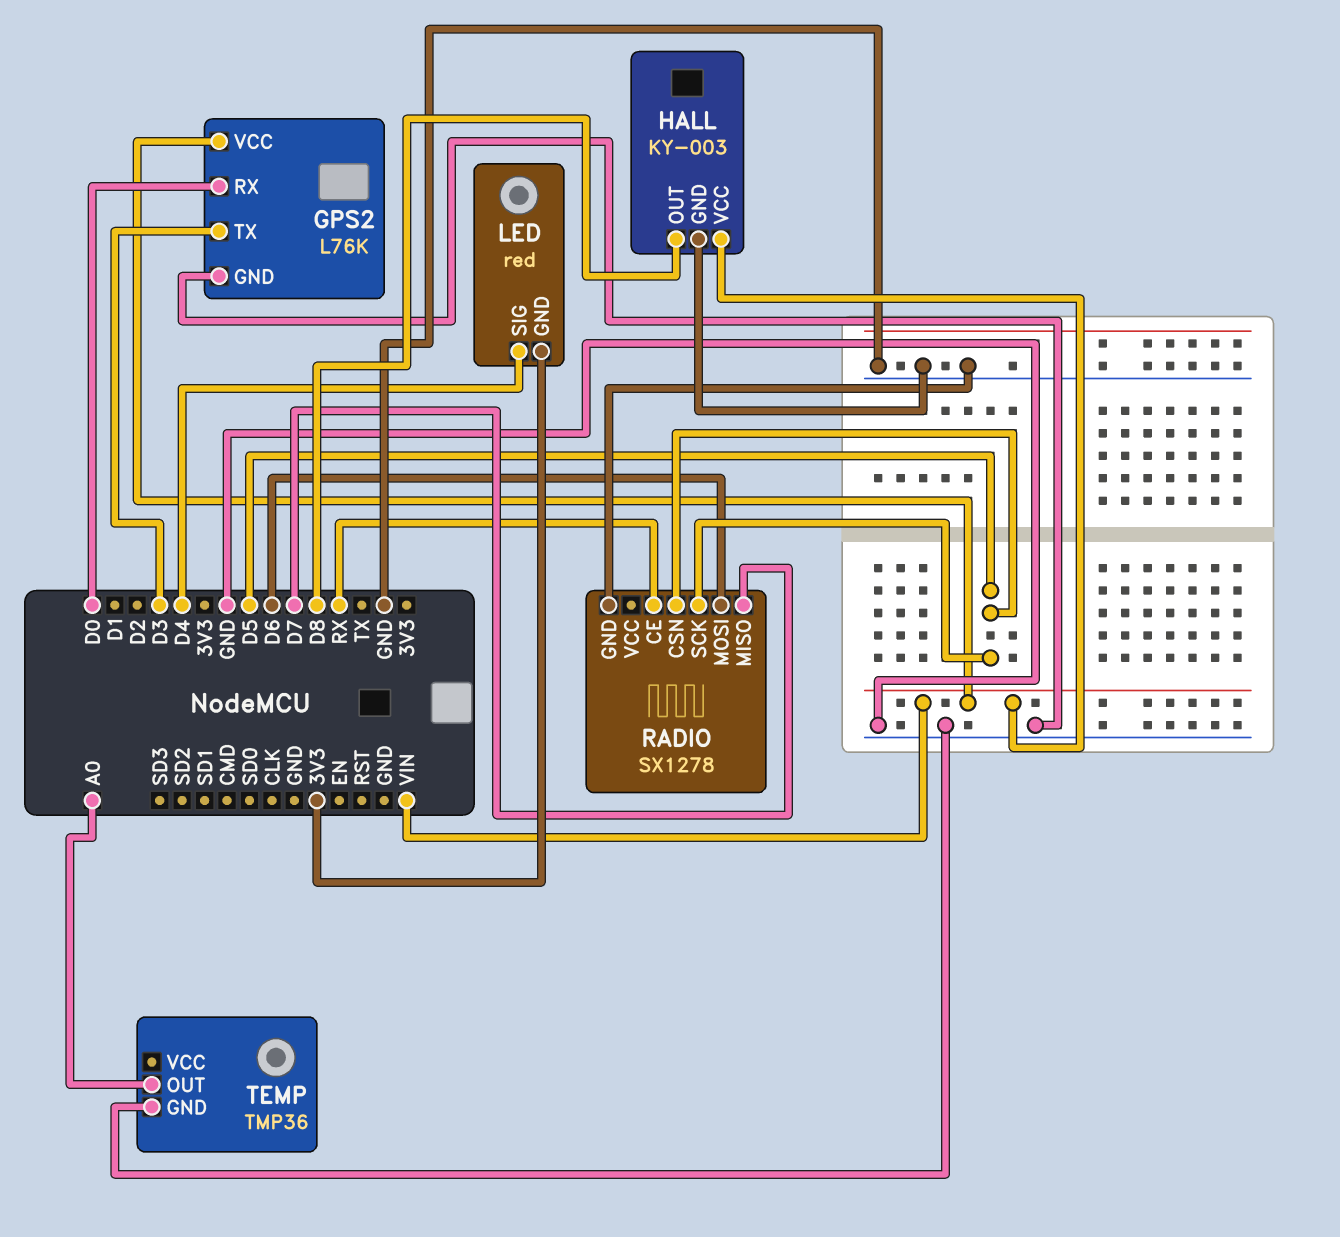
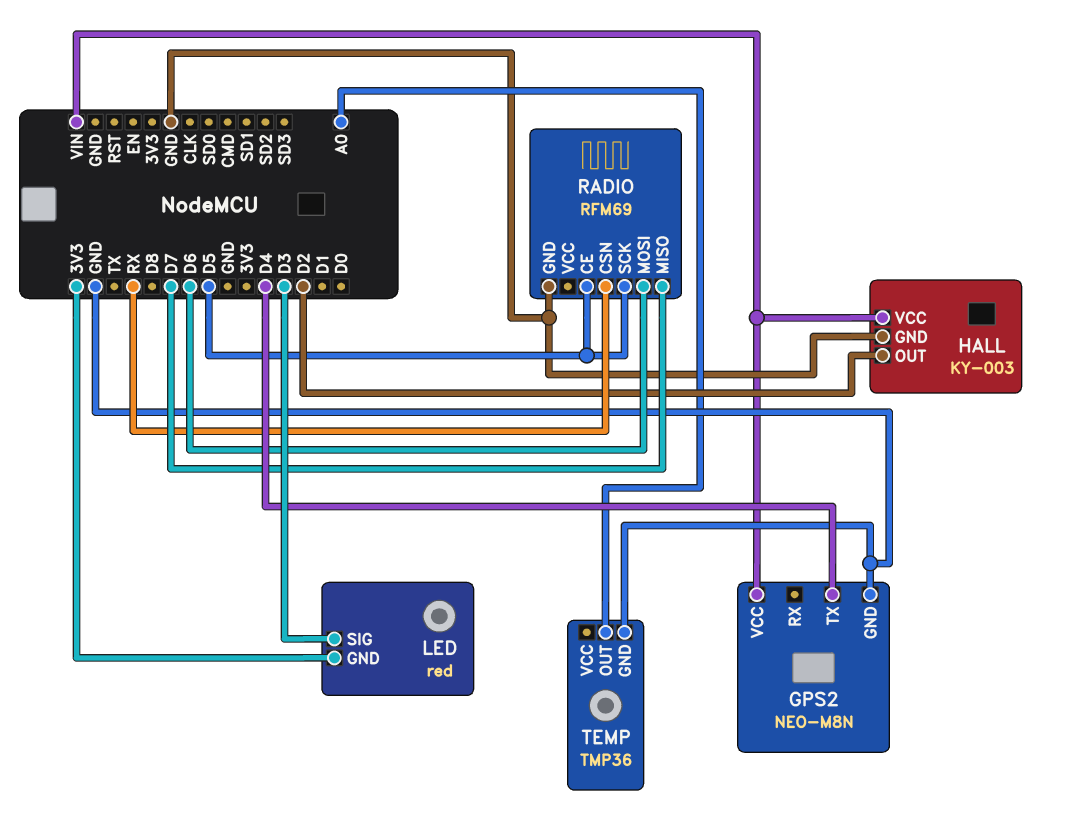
GPS2: L76K -> NEO-M8N
GPS2 pin RX: D0 -> none
GPS2 pin TX: D3 -> D4
HALL pin OUT: D8 -> D2
LED pin SIG: D4 -> D3
RADIO: SX1278 -> RFM69
RADIO pin CE: RX -> D5
RADIO pin CSN: D5 -> RX

